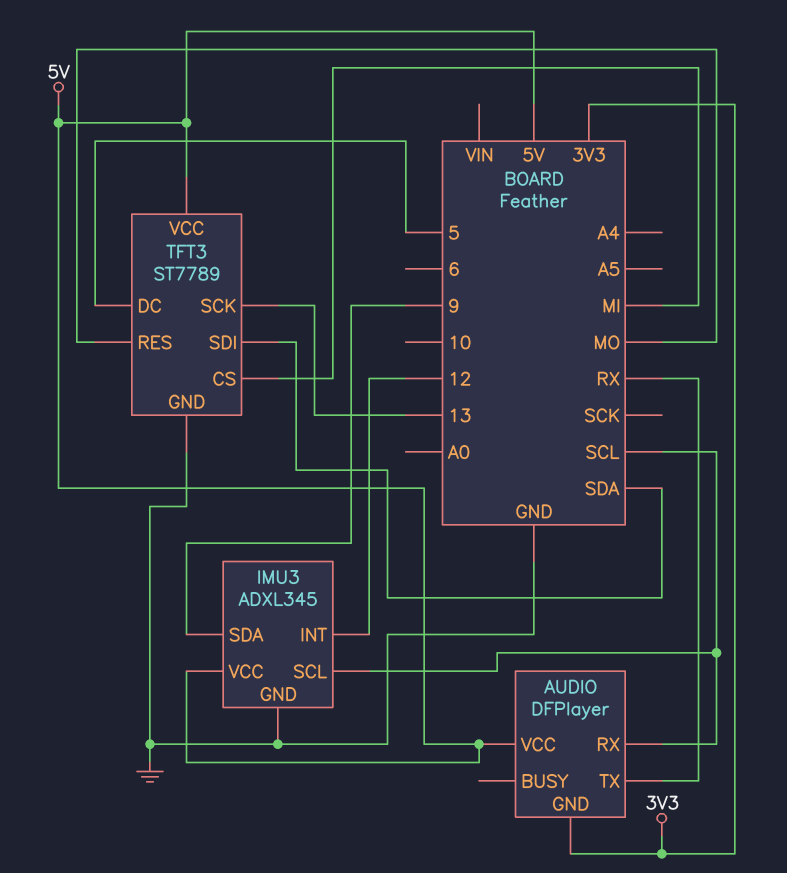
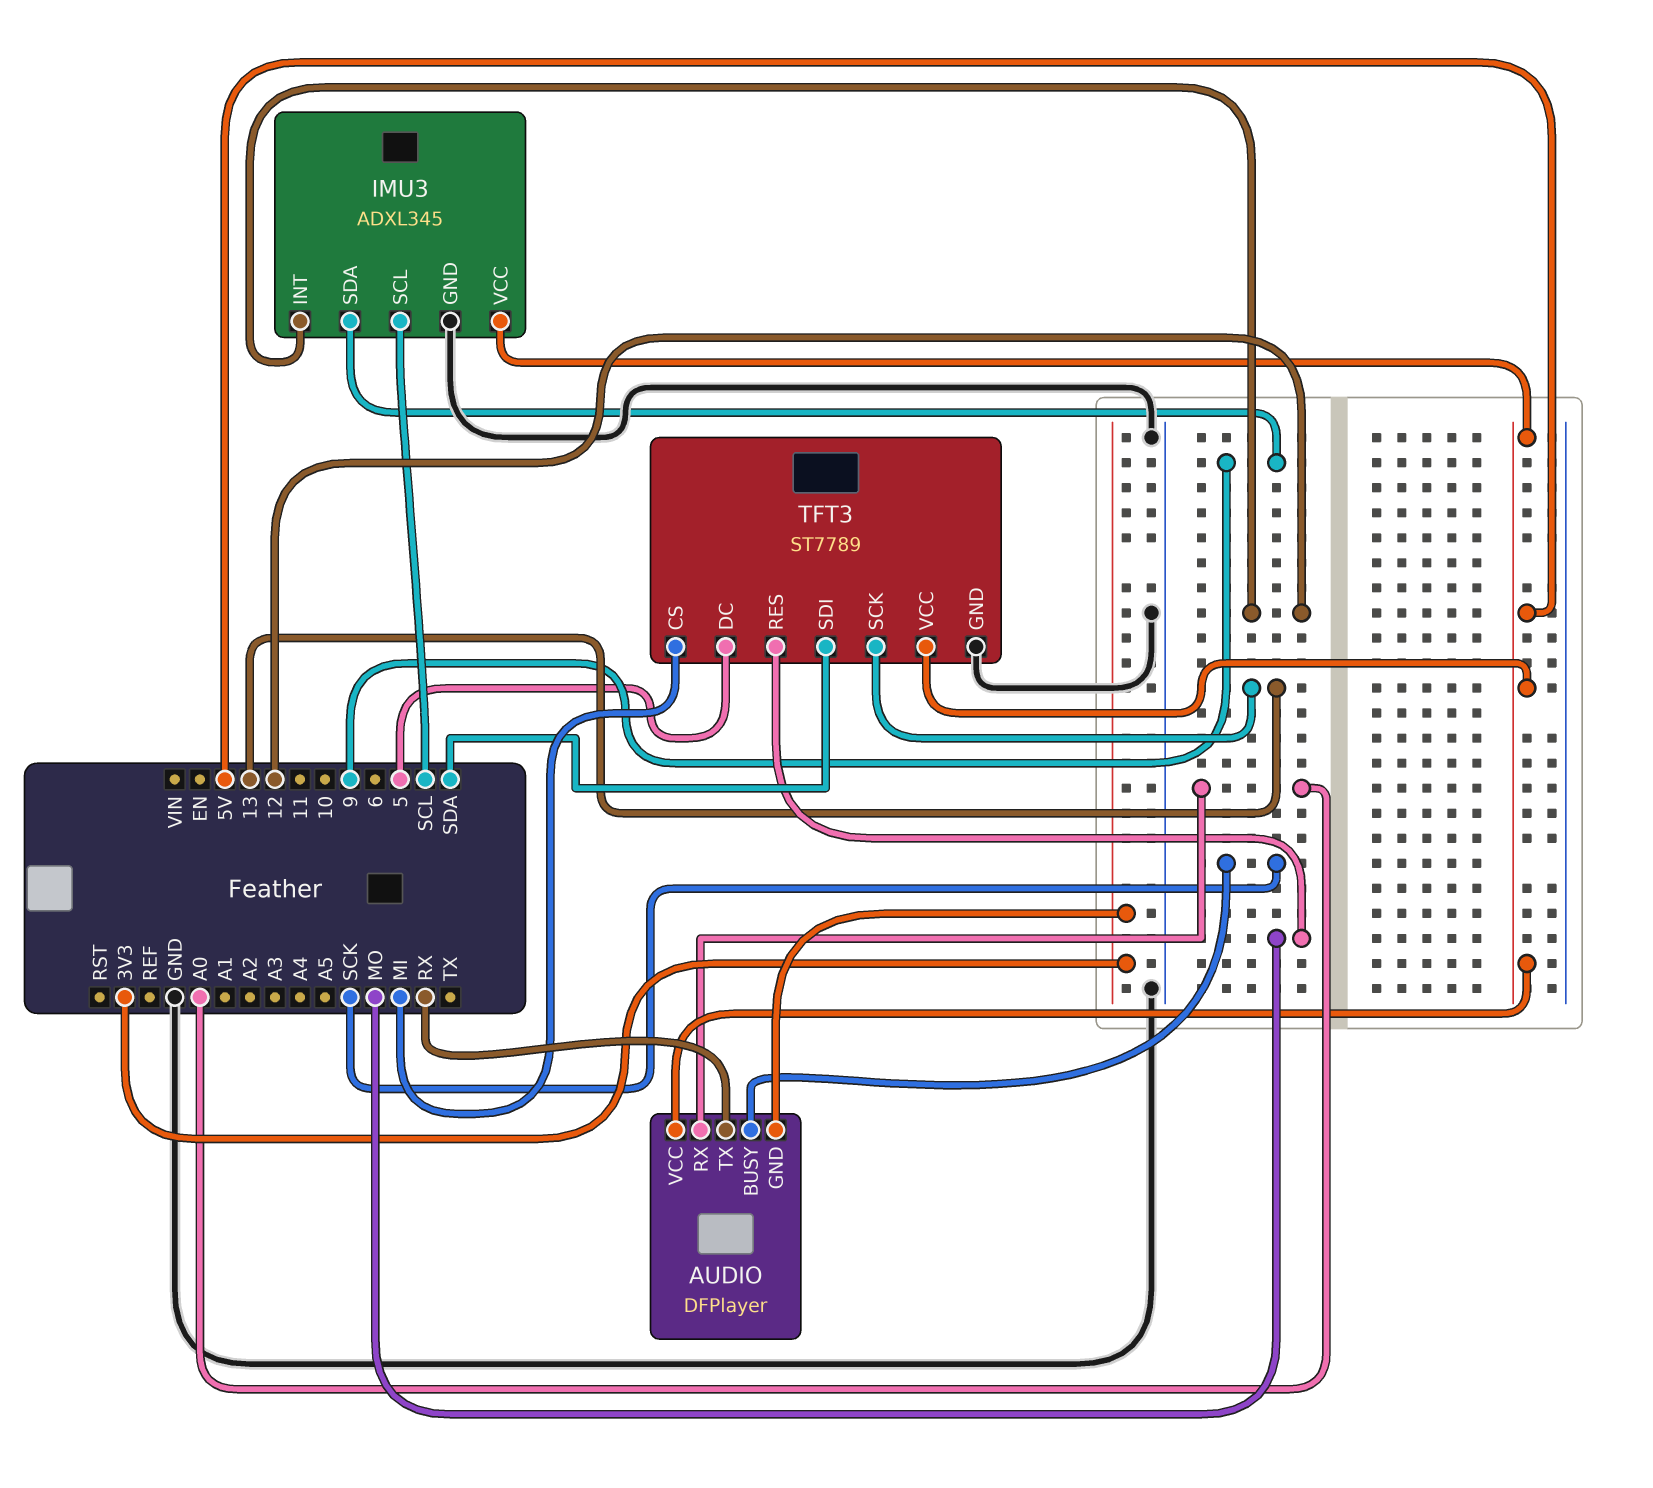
AUDIO pin BUSY: none -> SCK
AUDIO pin RX: SCL -> A0

